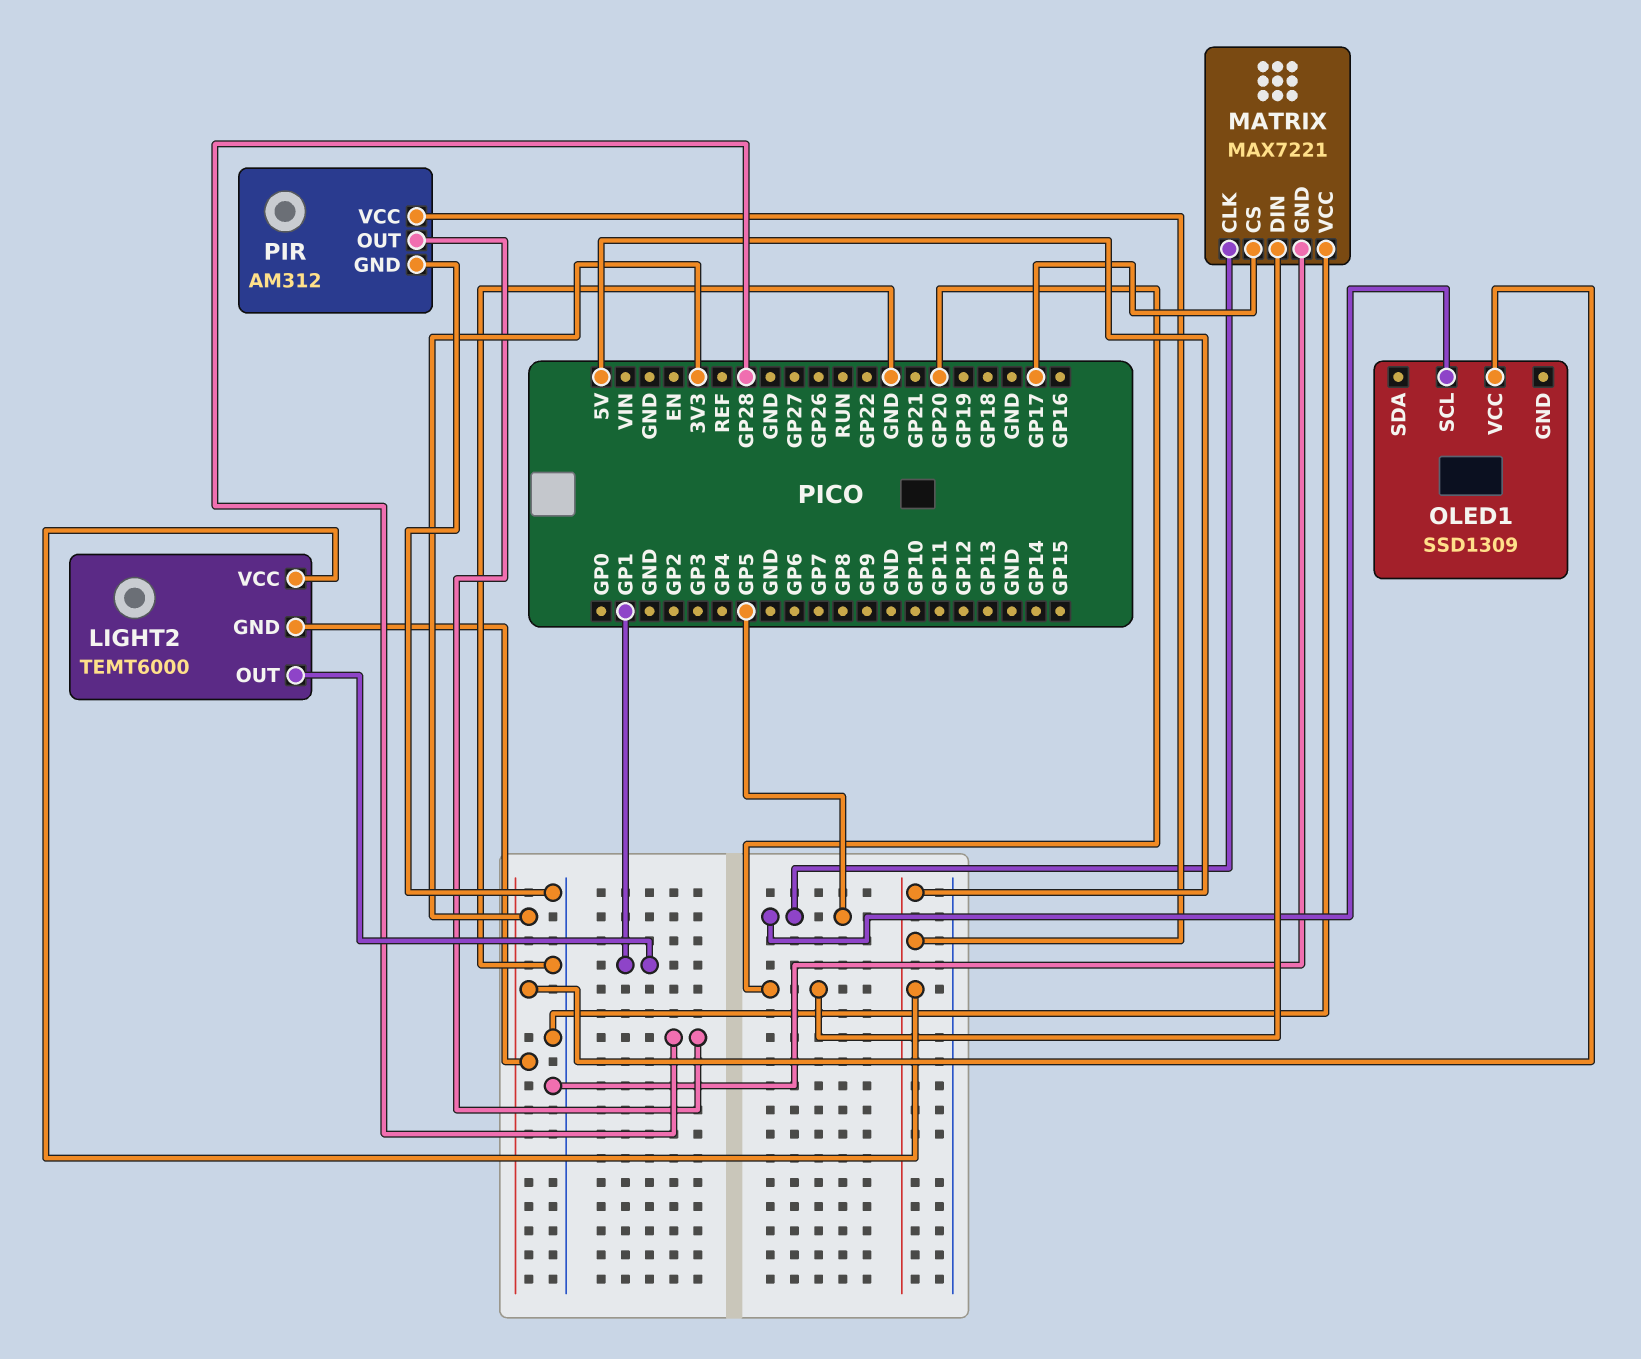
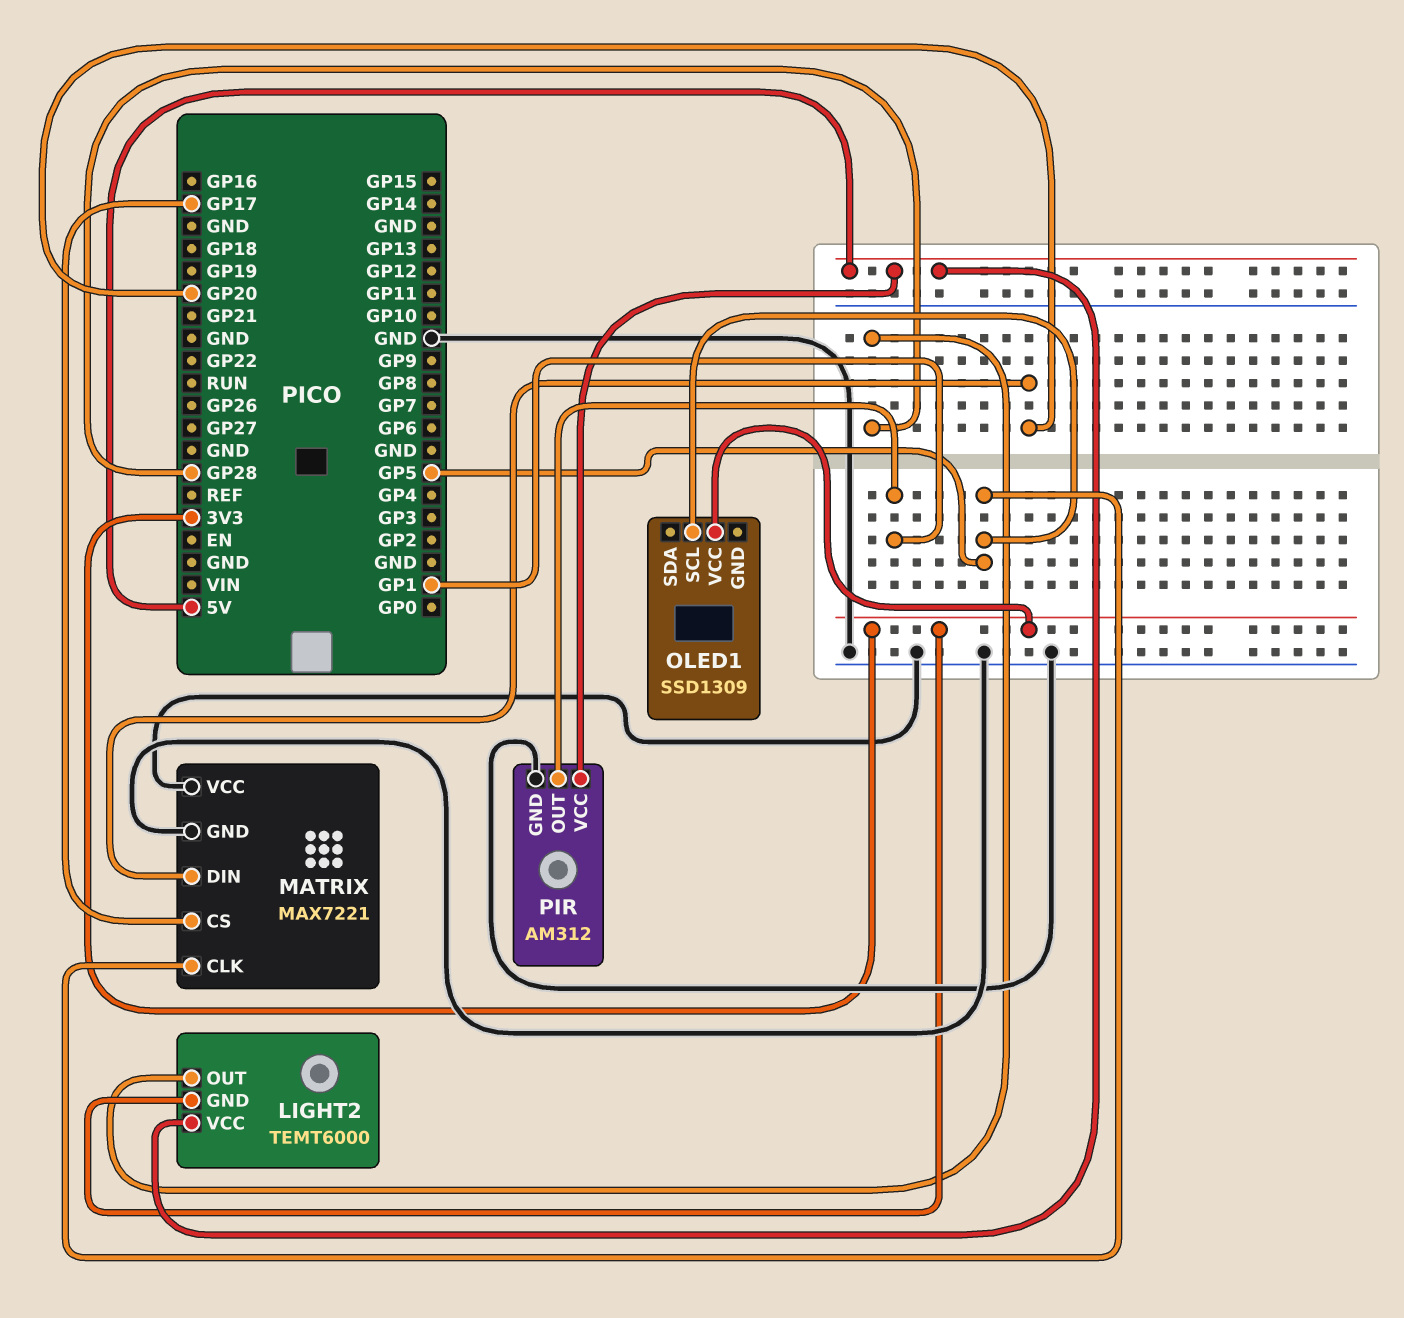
LIGHT2 pin OUT: GP1 -> GP28
PIR pin OUT: GP28 -> GP1

